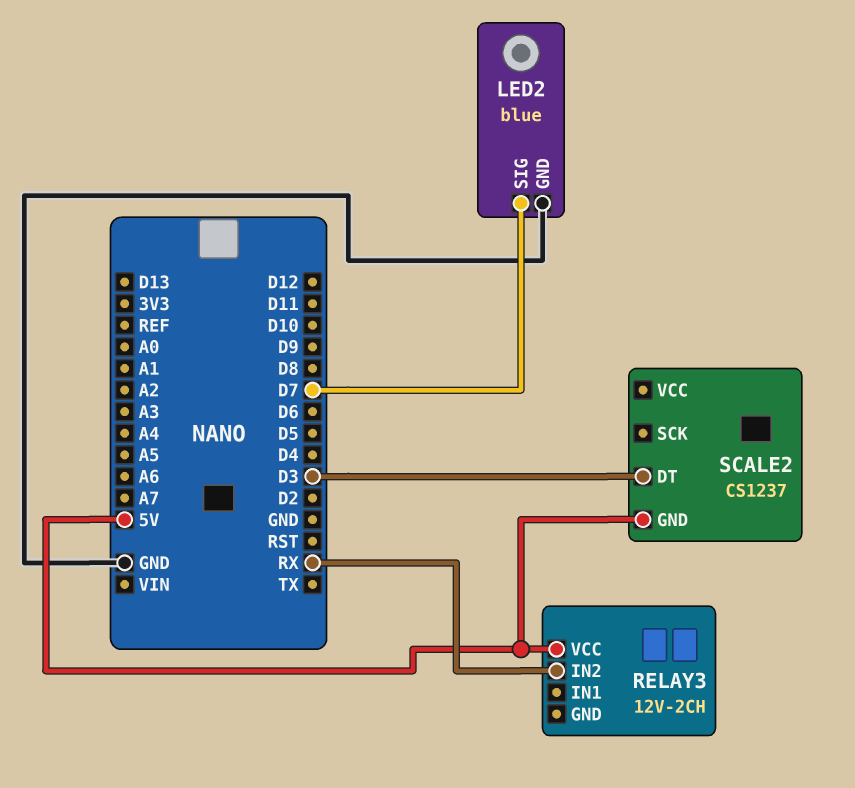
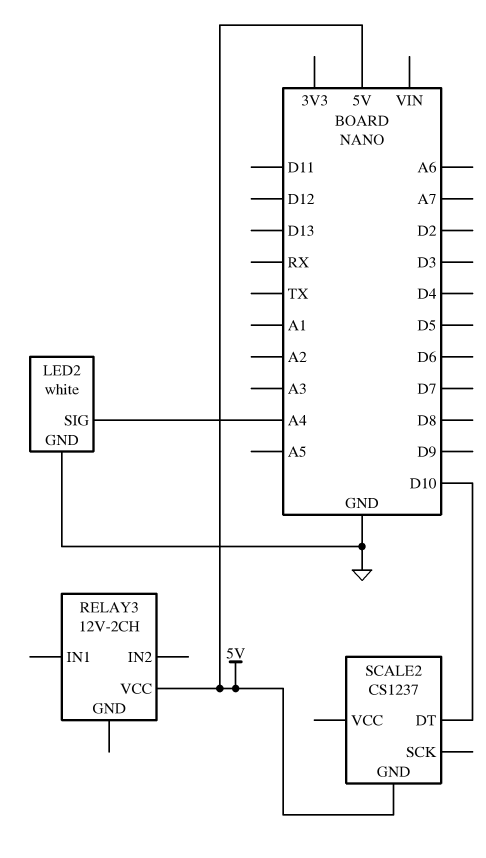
LED2: blue -> white
LED2 pin SIG: D7 -> A4
RELAY3 pin IN2: RX -> none
SCALE2 pin DT: D3 -> D10

